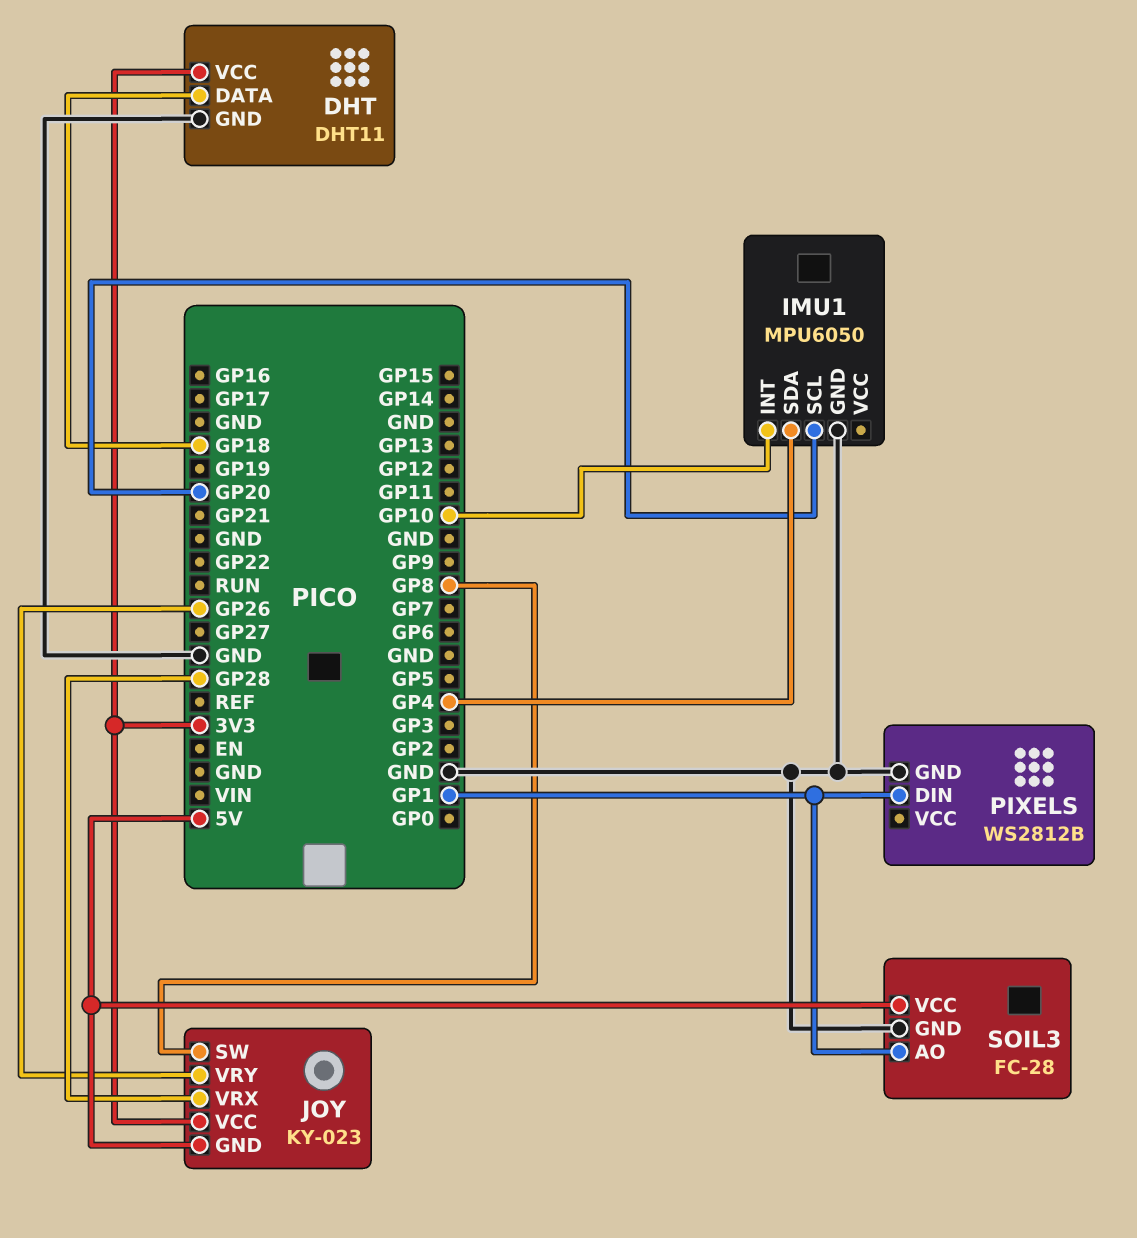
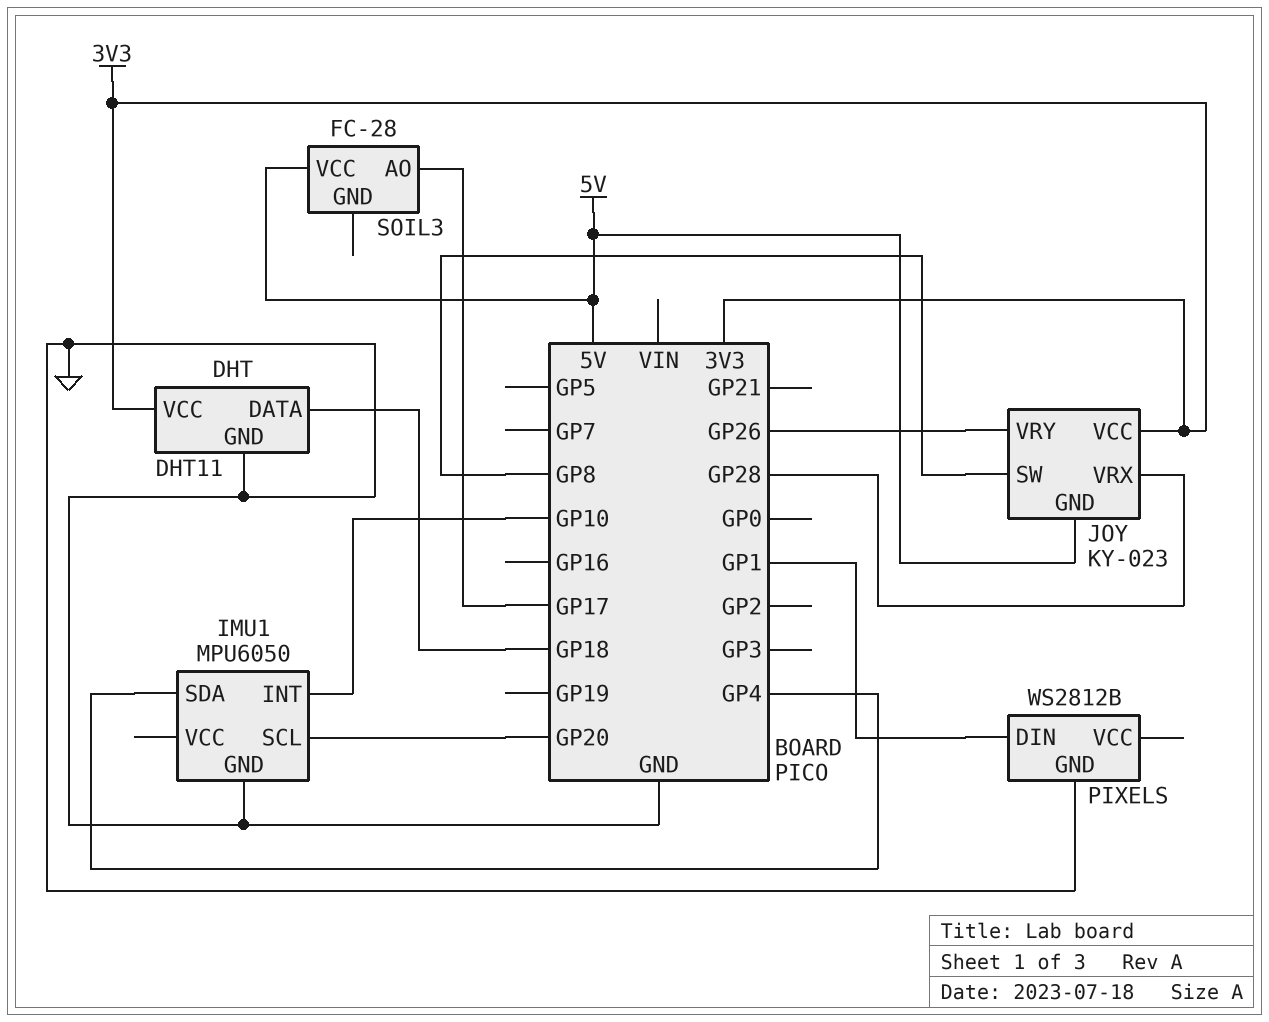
SOIL3 pin AO: GP1 -> GP17
SOIL3 pin GND: GND -> none

